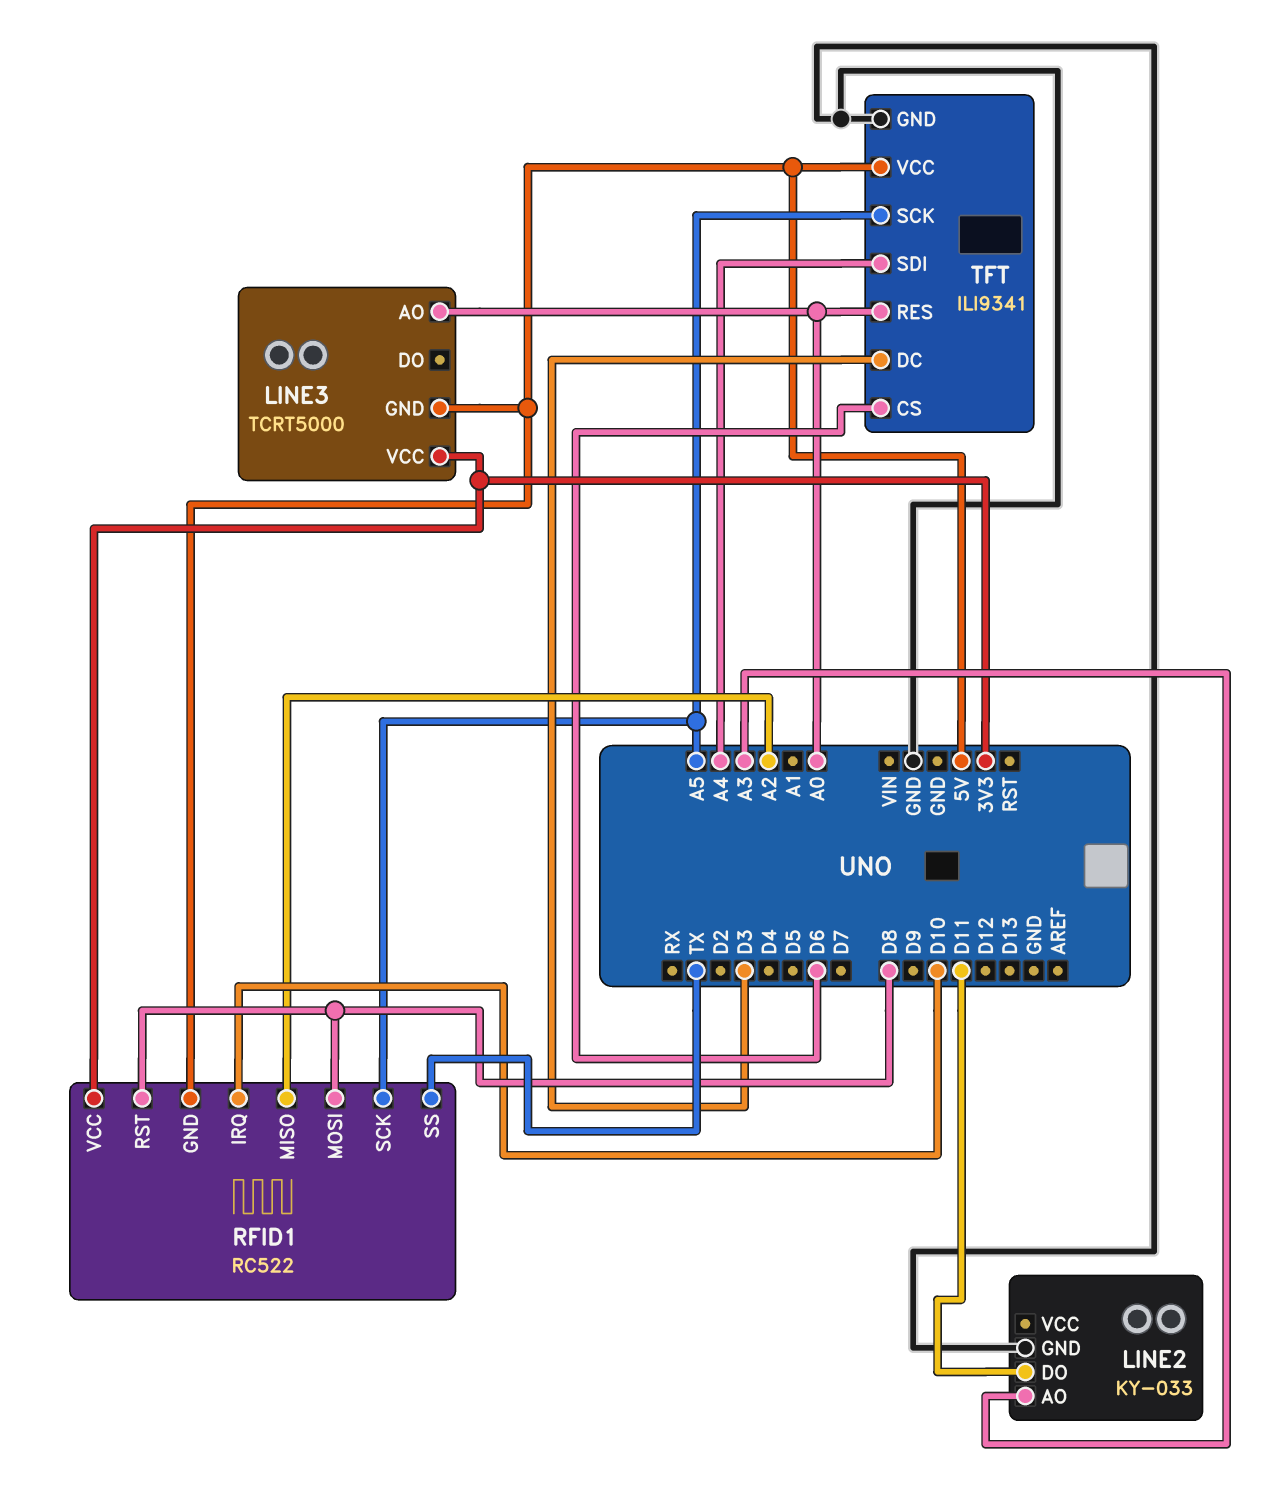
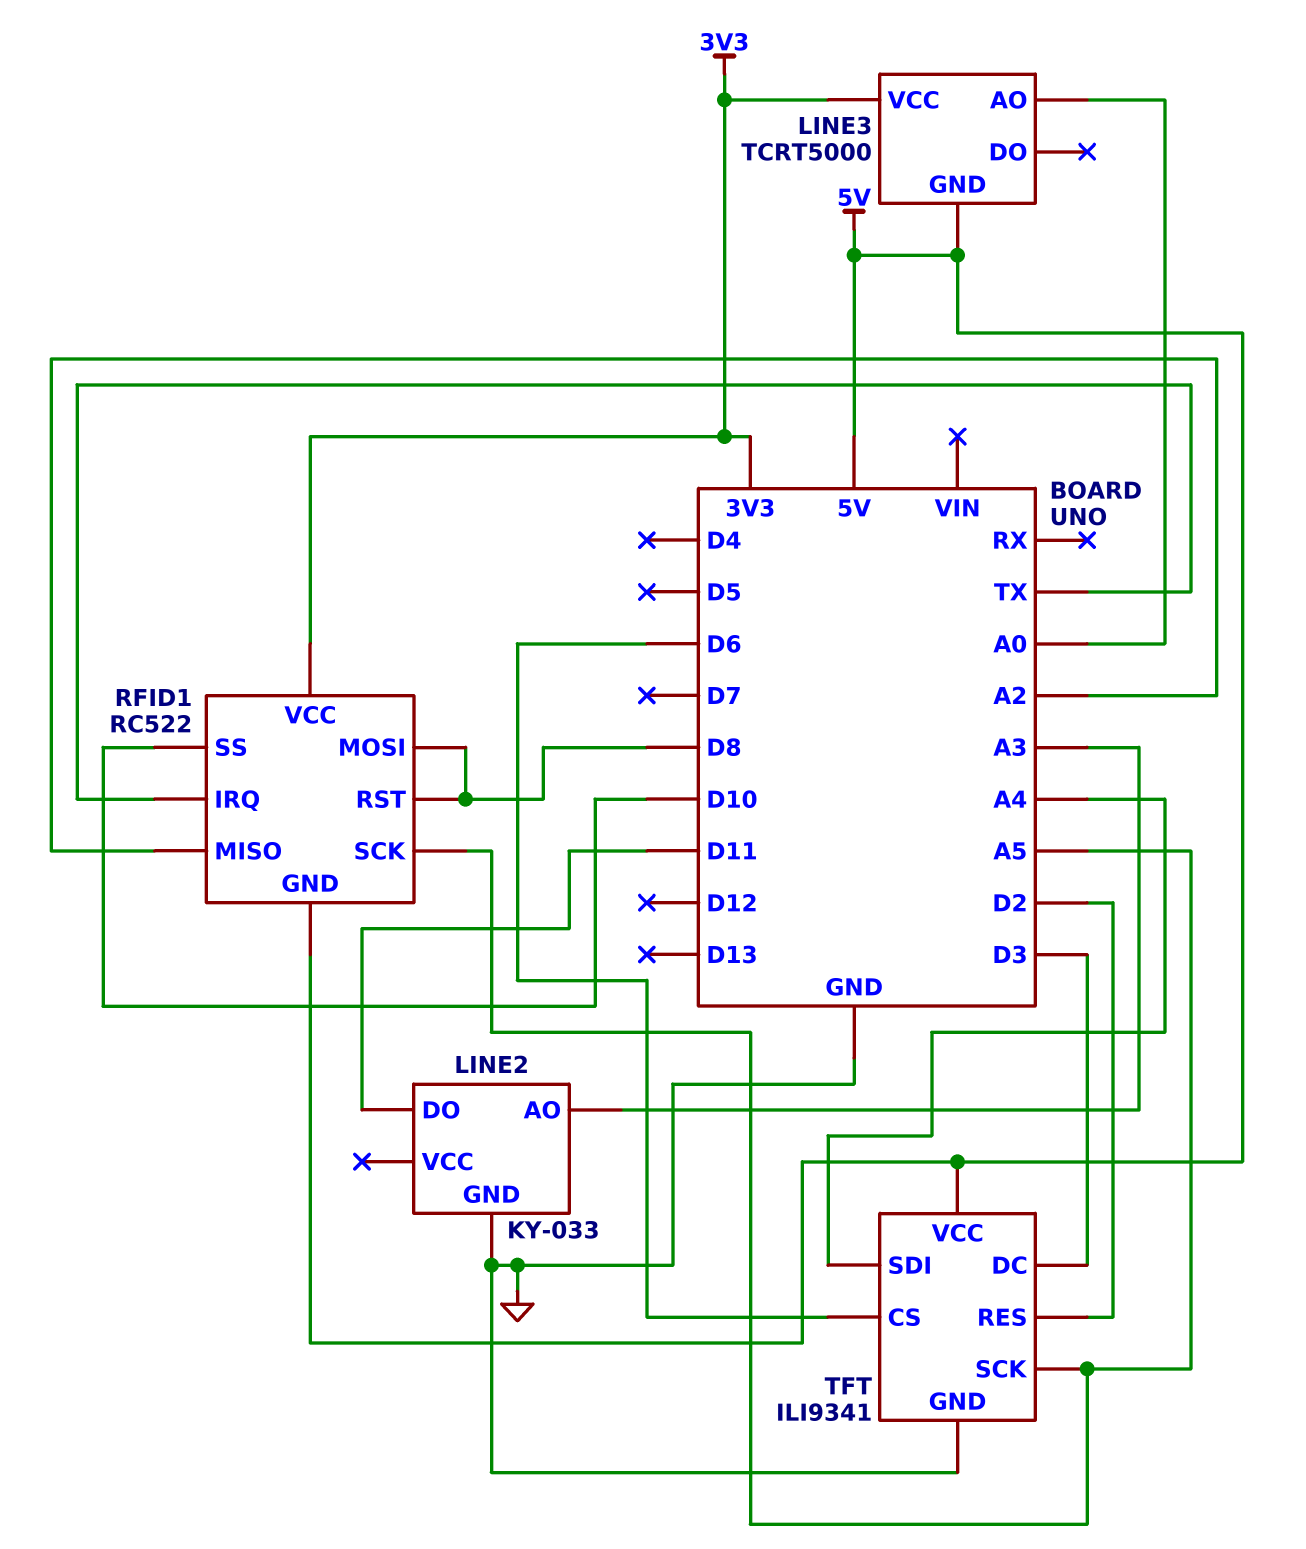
RFID1 pin IRQ: D10 -> TX
RFID1 pin SS: TX -> D10
TFT pin RES: A0 -> D2

